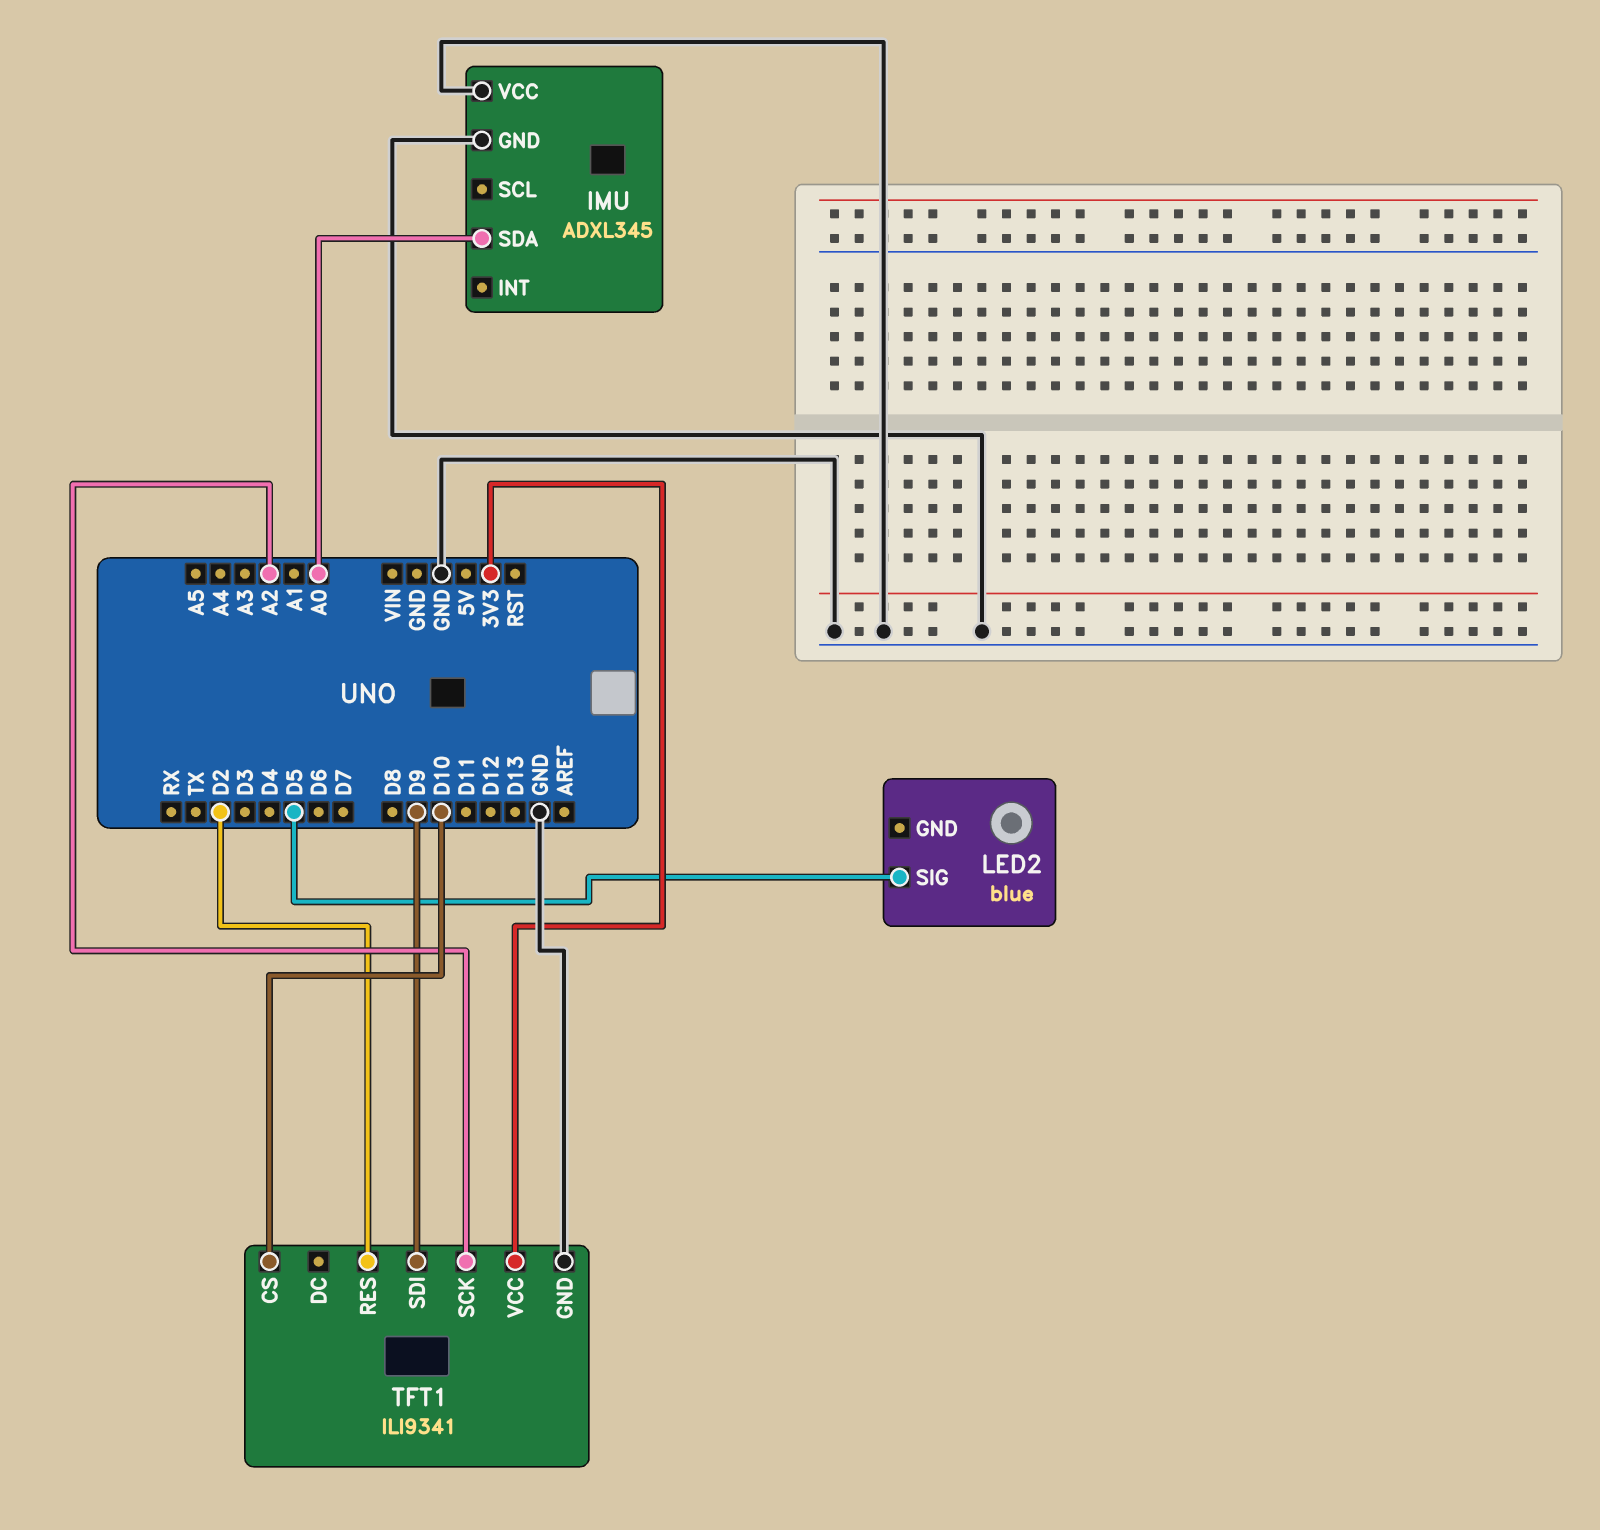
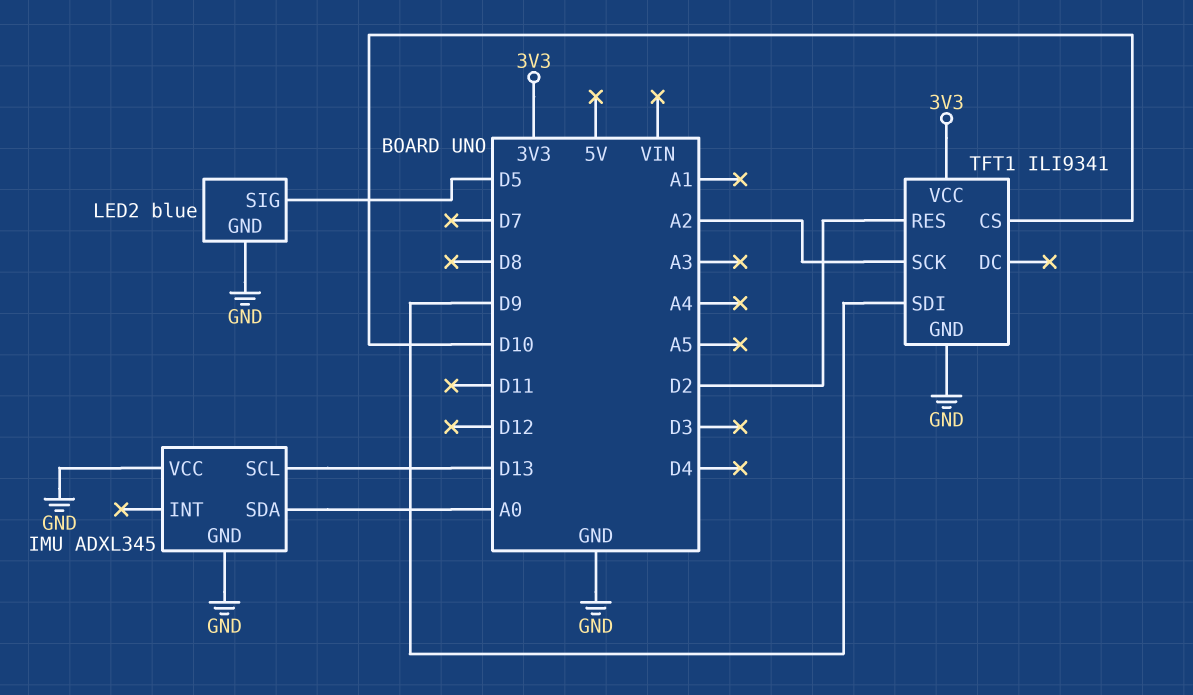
IMU pin SCL: none -> D13
LED2 pin GND: none -> GND

